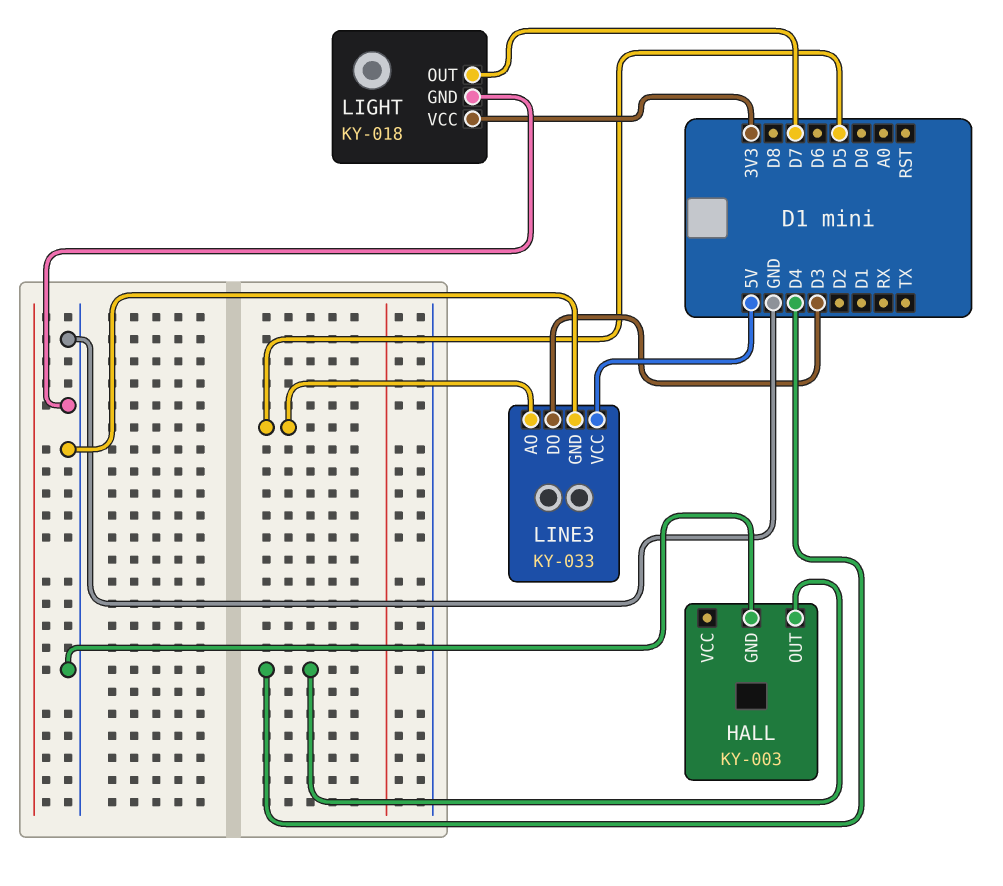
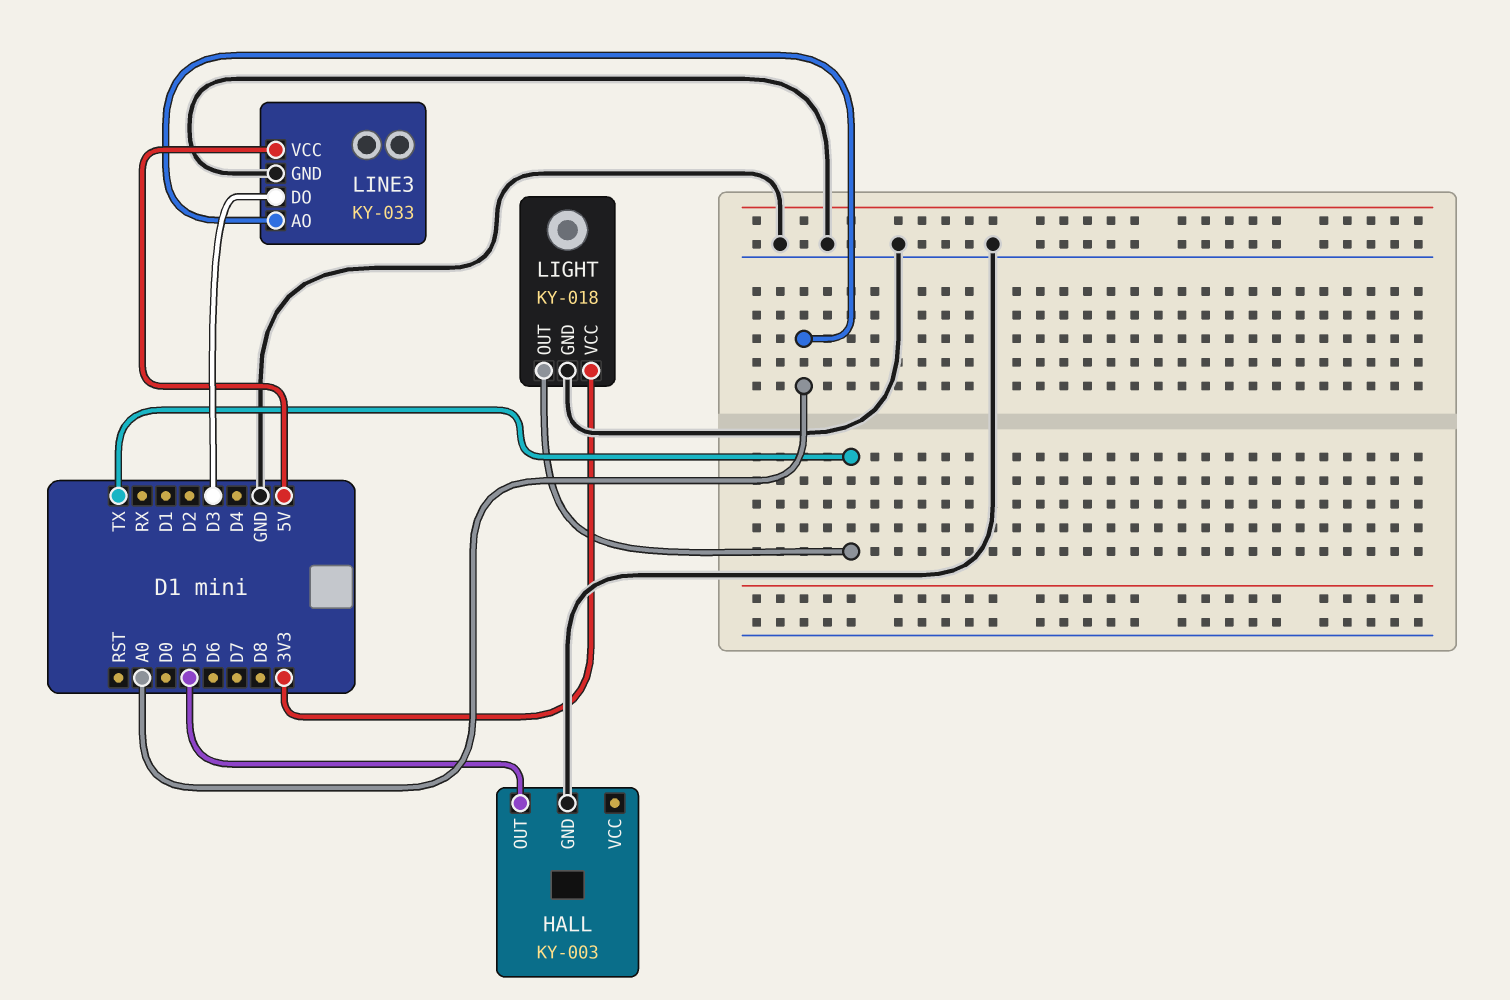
HALL pin OUT: D4 -> D5
LIGHT pin OUT: D7 -> TX
LINE3 pin AO: D5 -> A0

